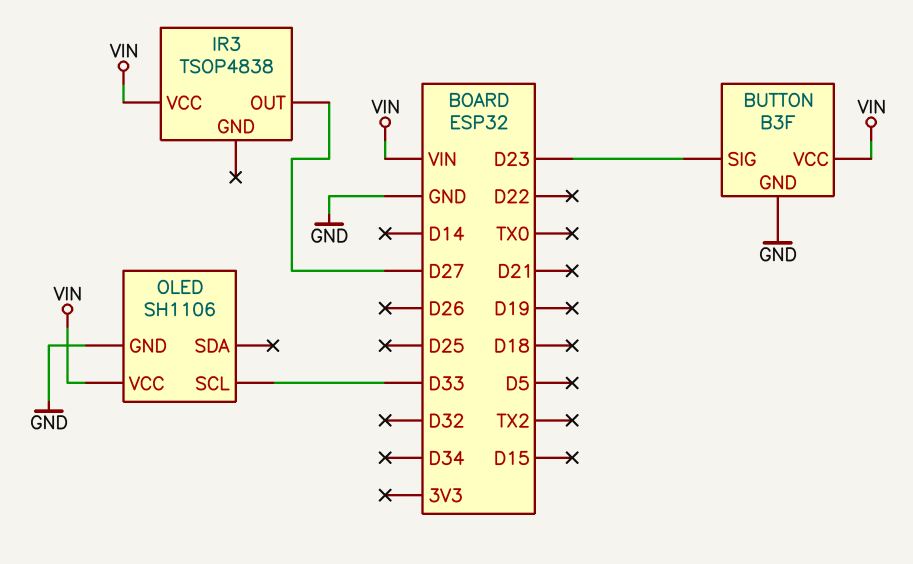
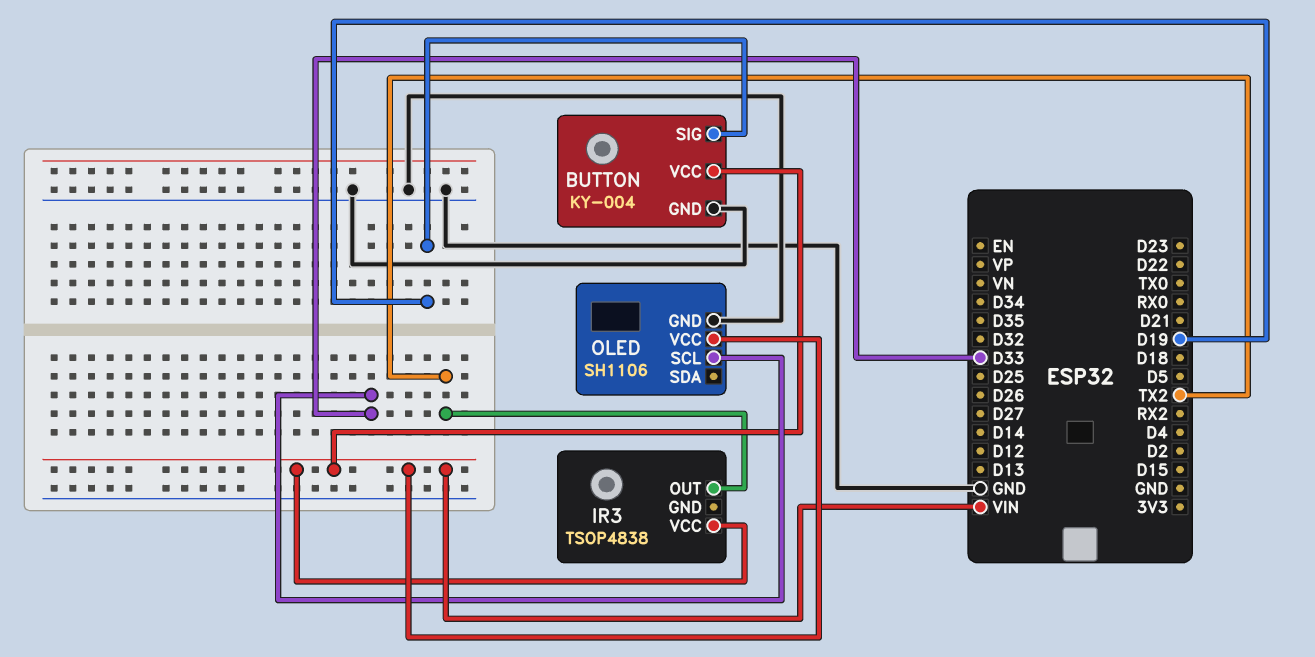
BUTTON: B3F -> KY-004
BUTTON pin SIG: D23 -> D19
IR3 pin OUT: D27 -> TX2

